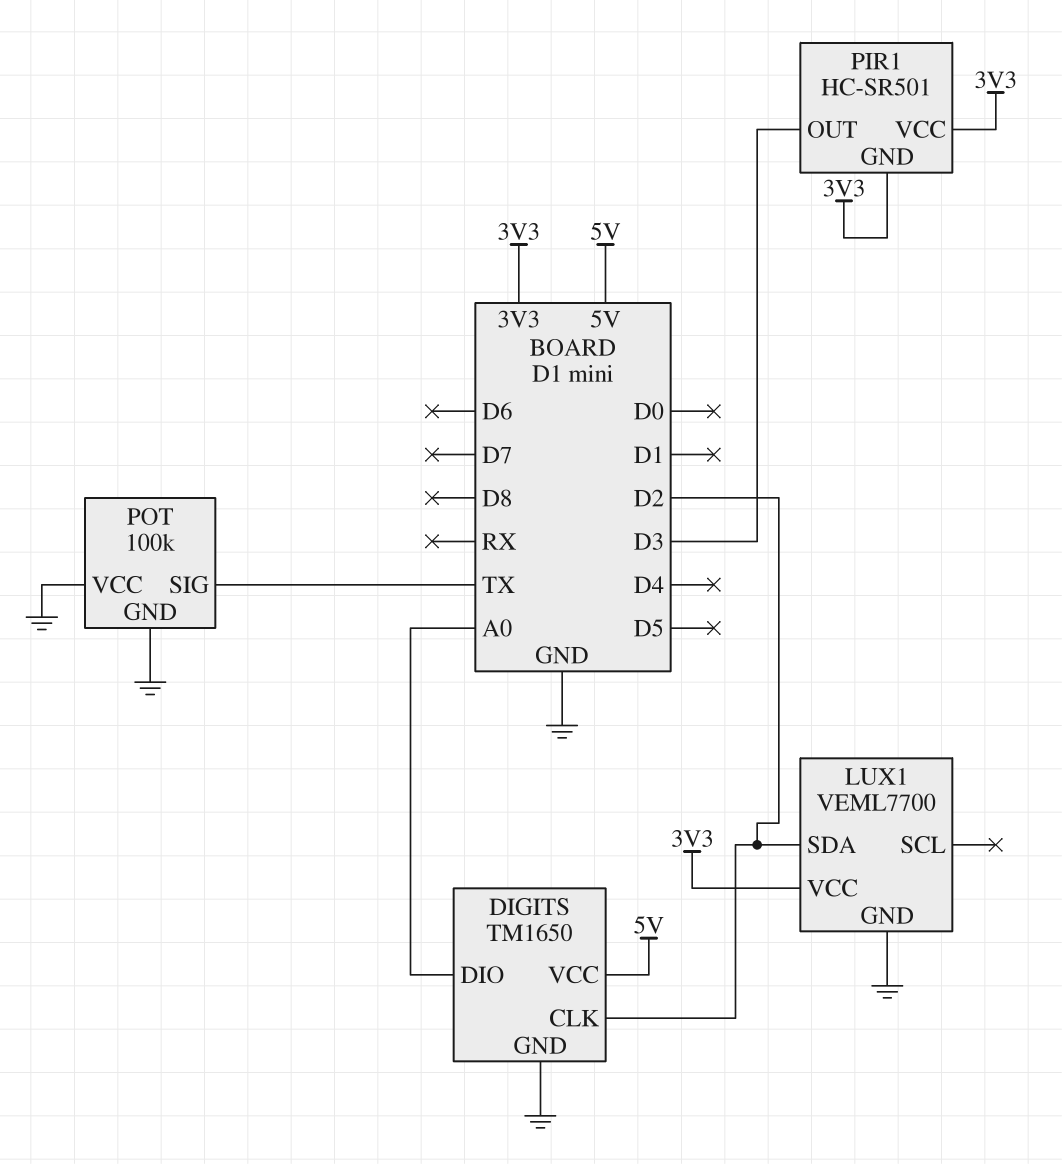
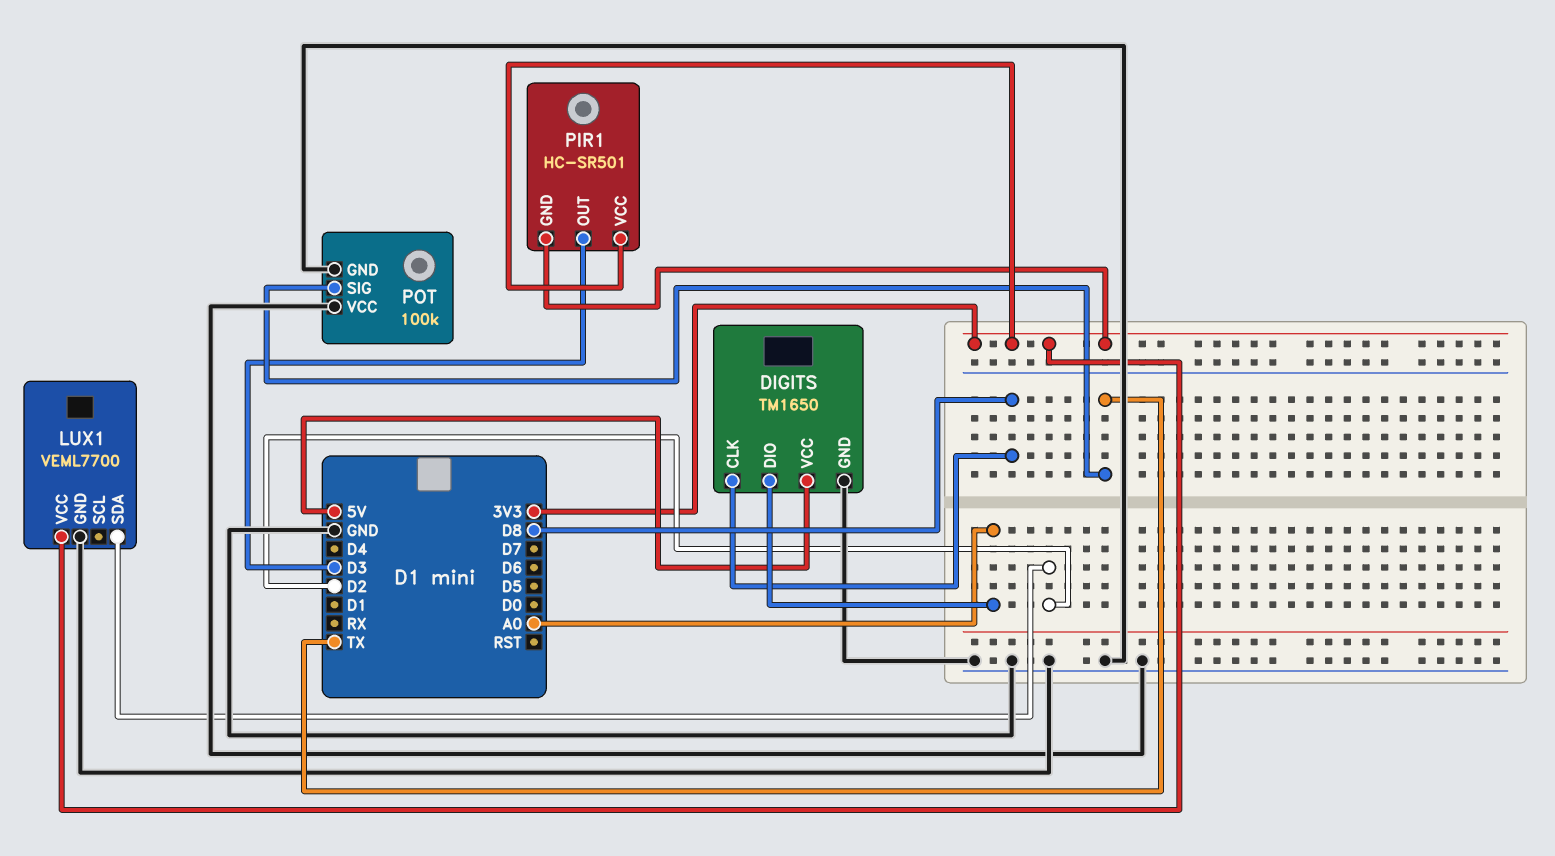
DIGITS pin CLK: D2 -> D8

